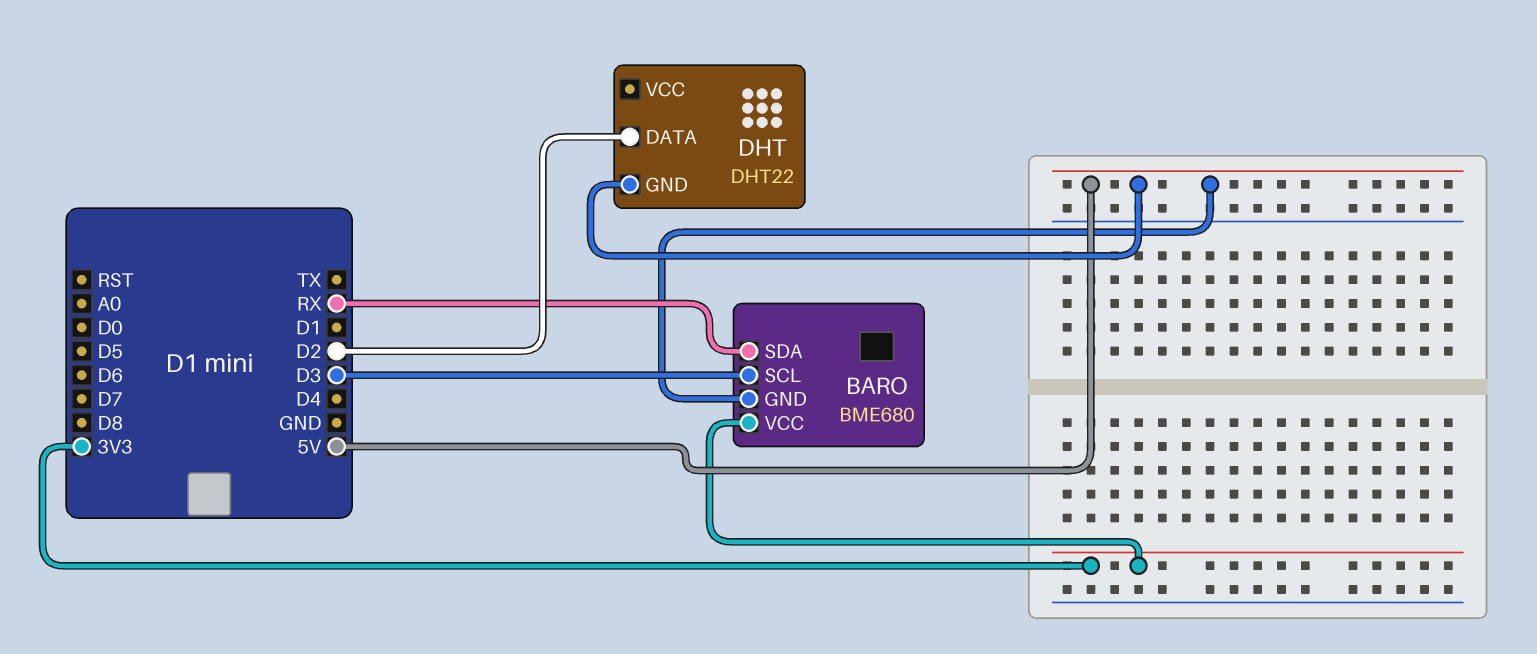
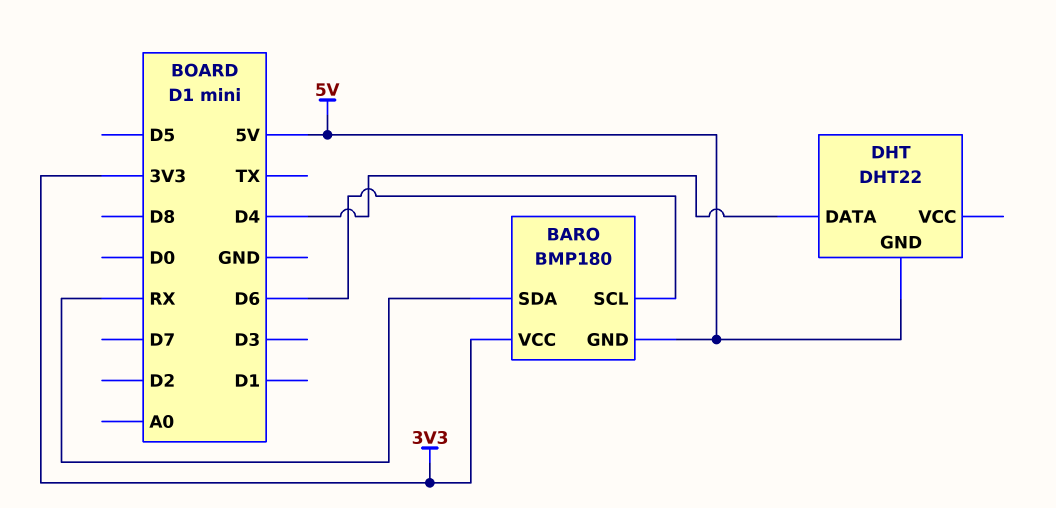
BARO: BME680 -> BMP180
BARO pin SCL: D3 -> D6
DHT pin DATA: D2 -> D4

